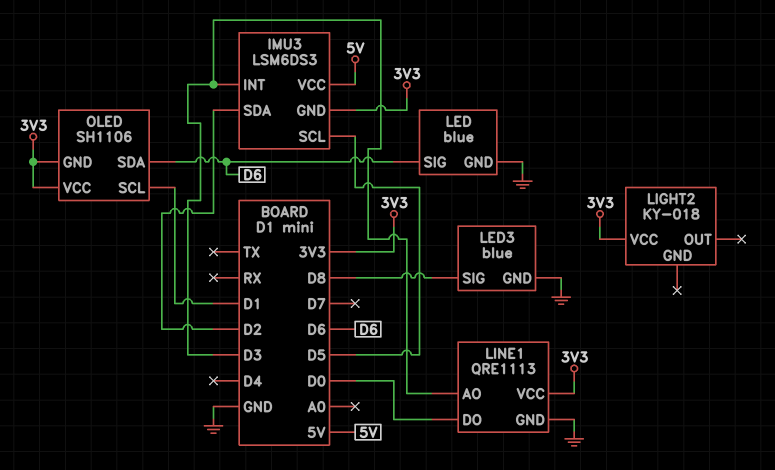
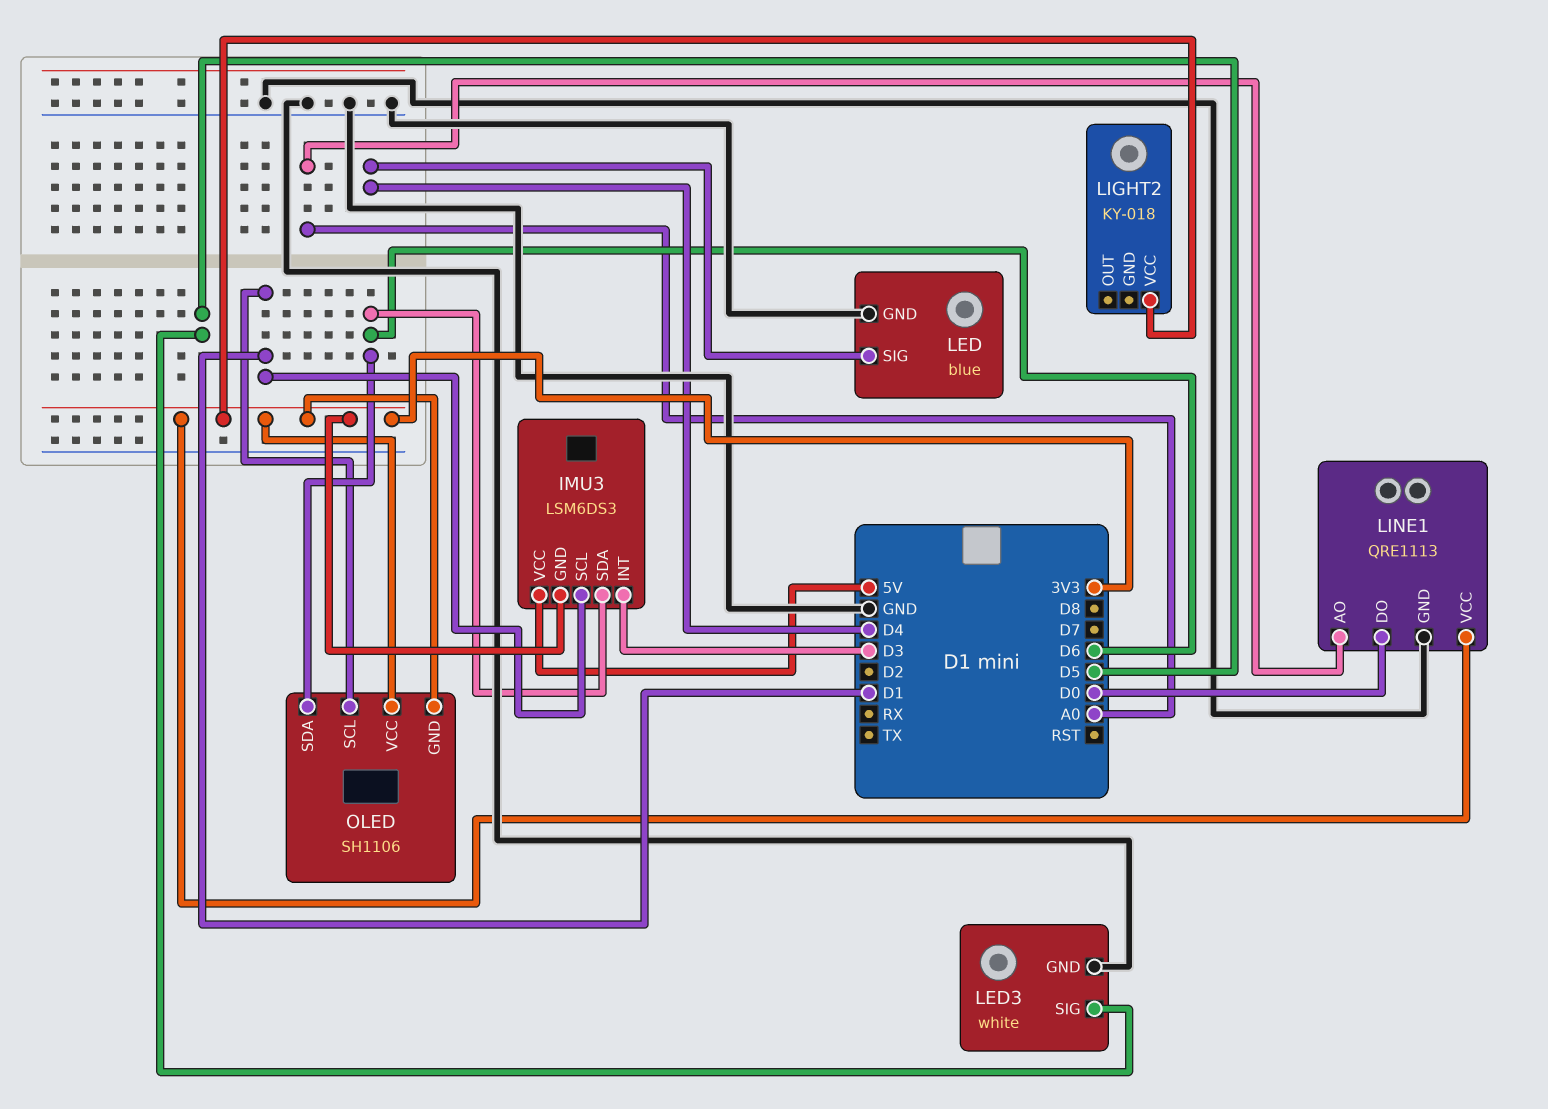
IMU3 pin SCL: D5 -> D1
IMU3 pin SDA: D2 -> D6
LED pin SIG: D6 -> D4
LED3: blue -> white
LED3 pin SIG: D8 -> D5
LINE1 pin AO: D3 -> A0

